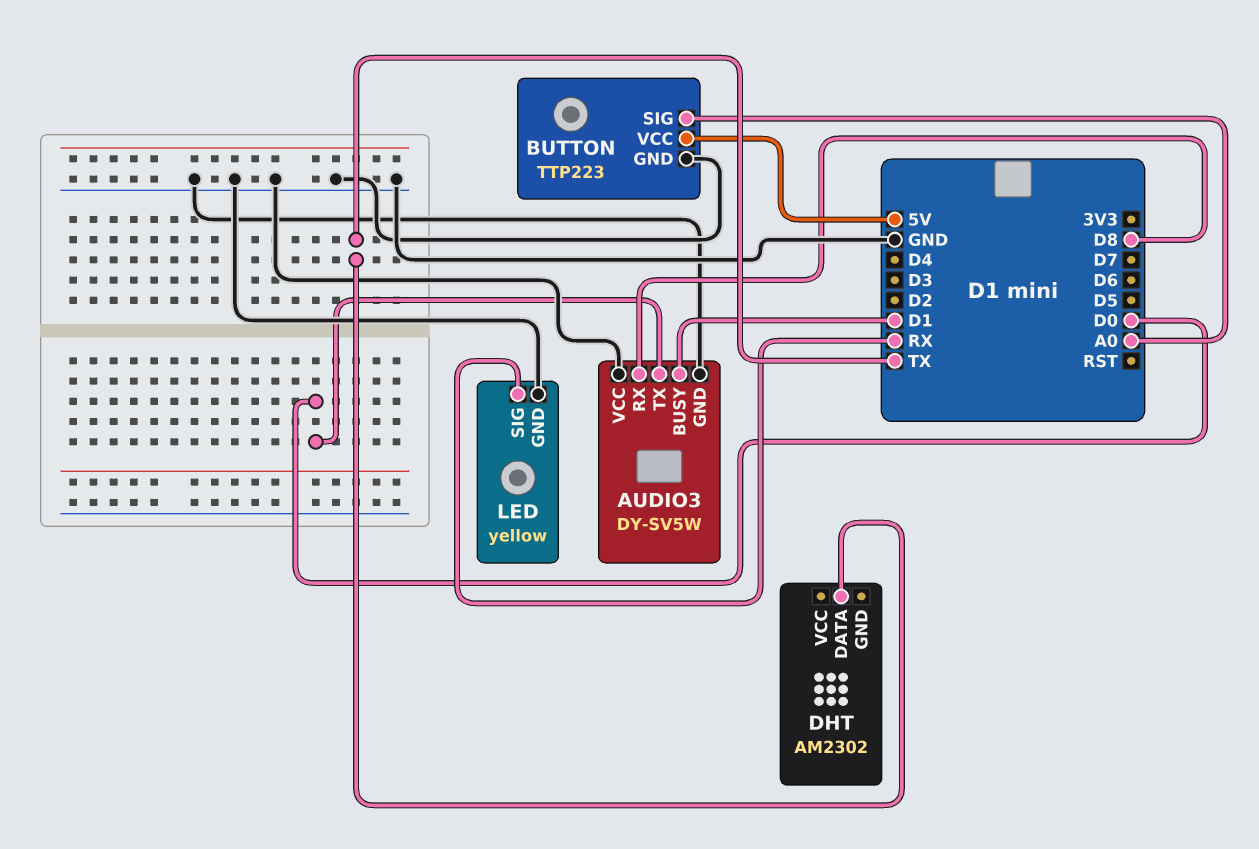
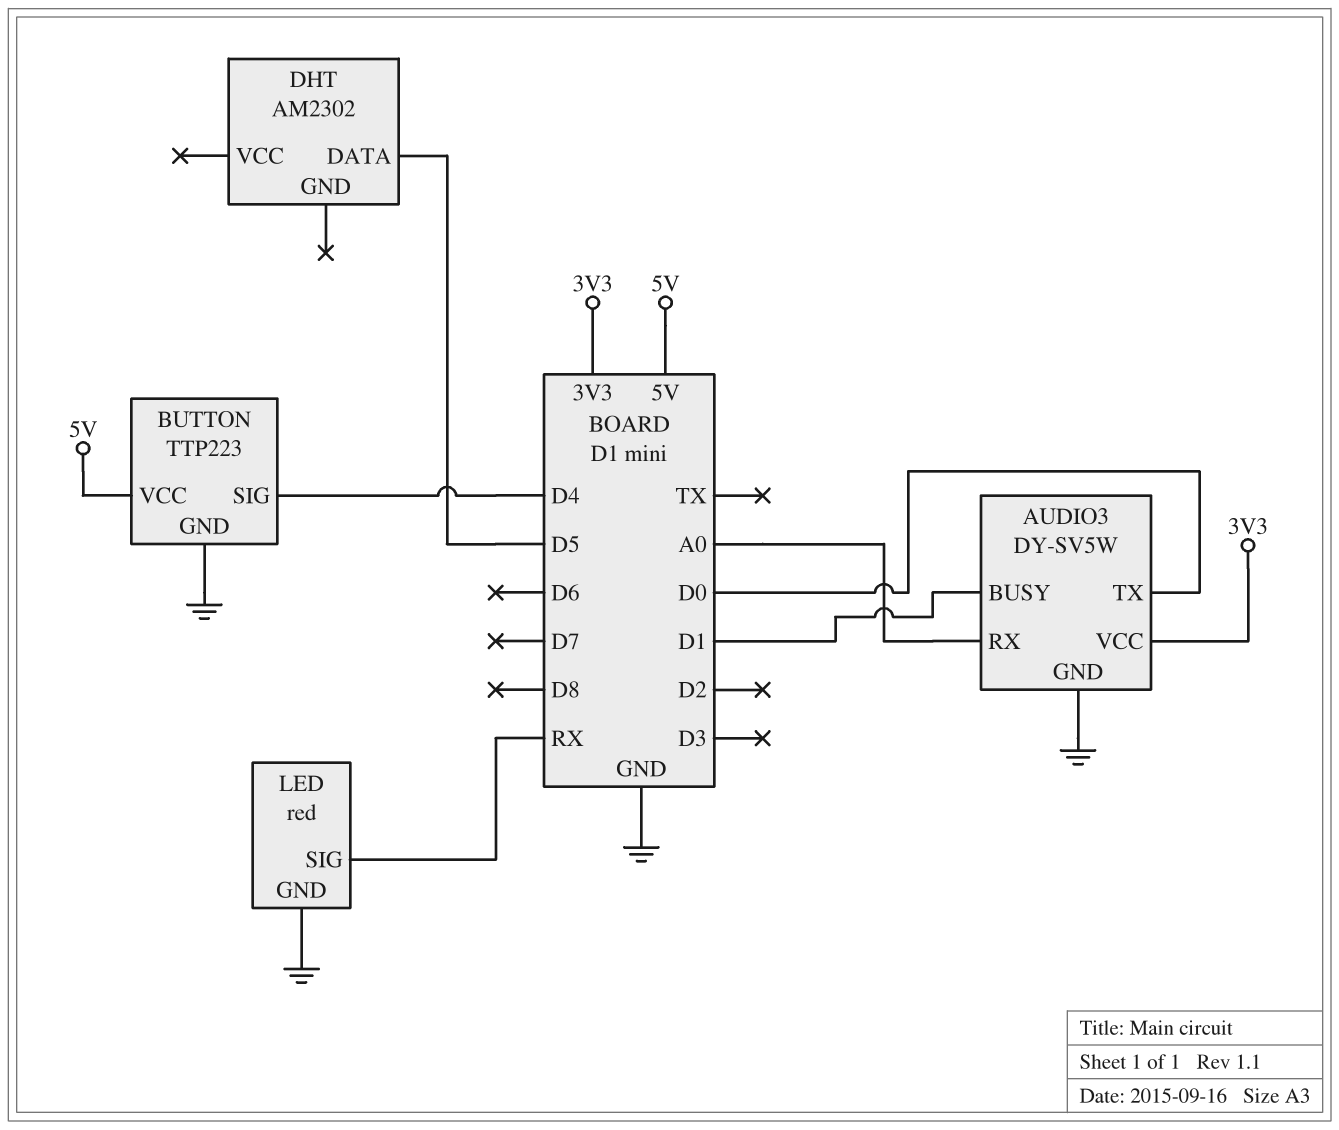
AUDIO3 pin RX: D8 -> A0
AUDIO3 pin VCC: GND -> 3V3
BUTTON pin SIG: A0 -> D4
DHT pin DATA: TX -> D5
LED: yellow -> red

